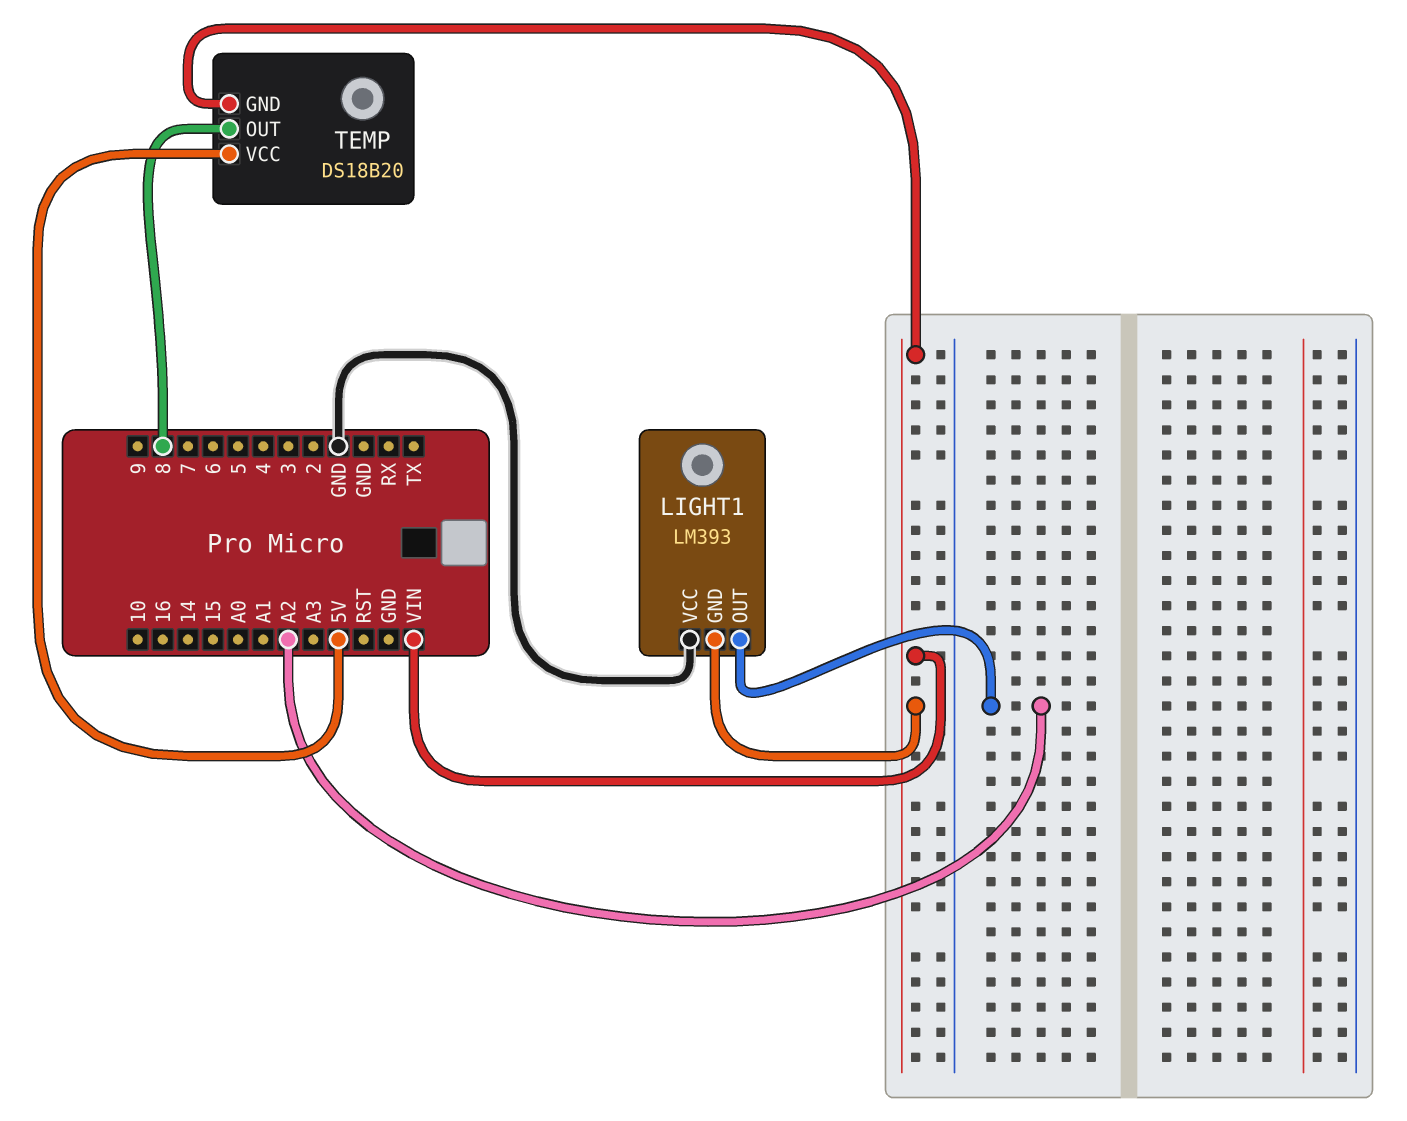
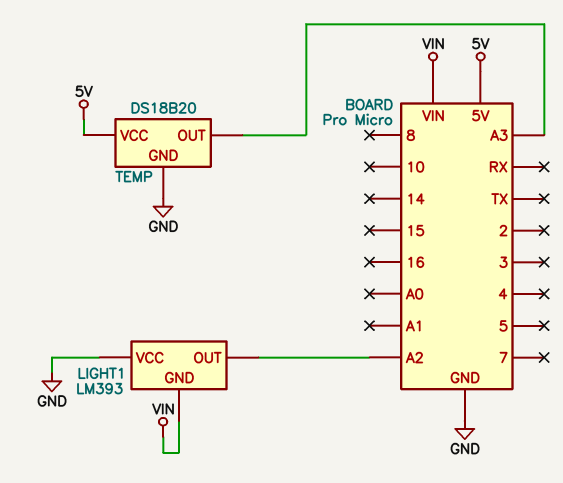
TEMP pin GND: VIN -> GND
TEMP pin OUT: 8 -> A3

